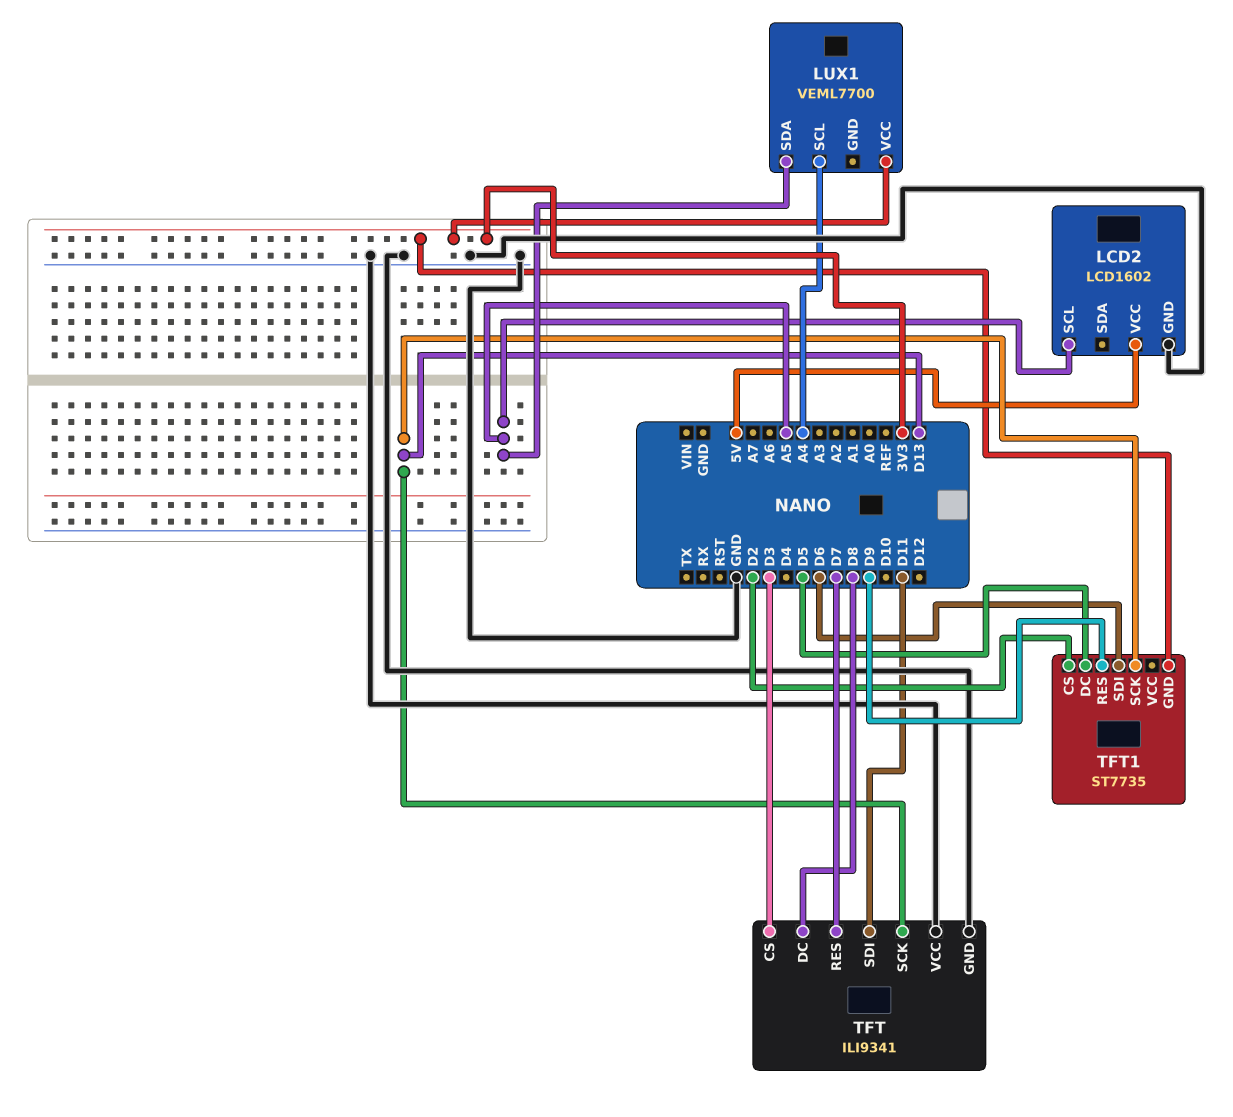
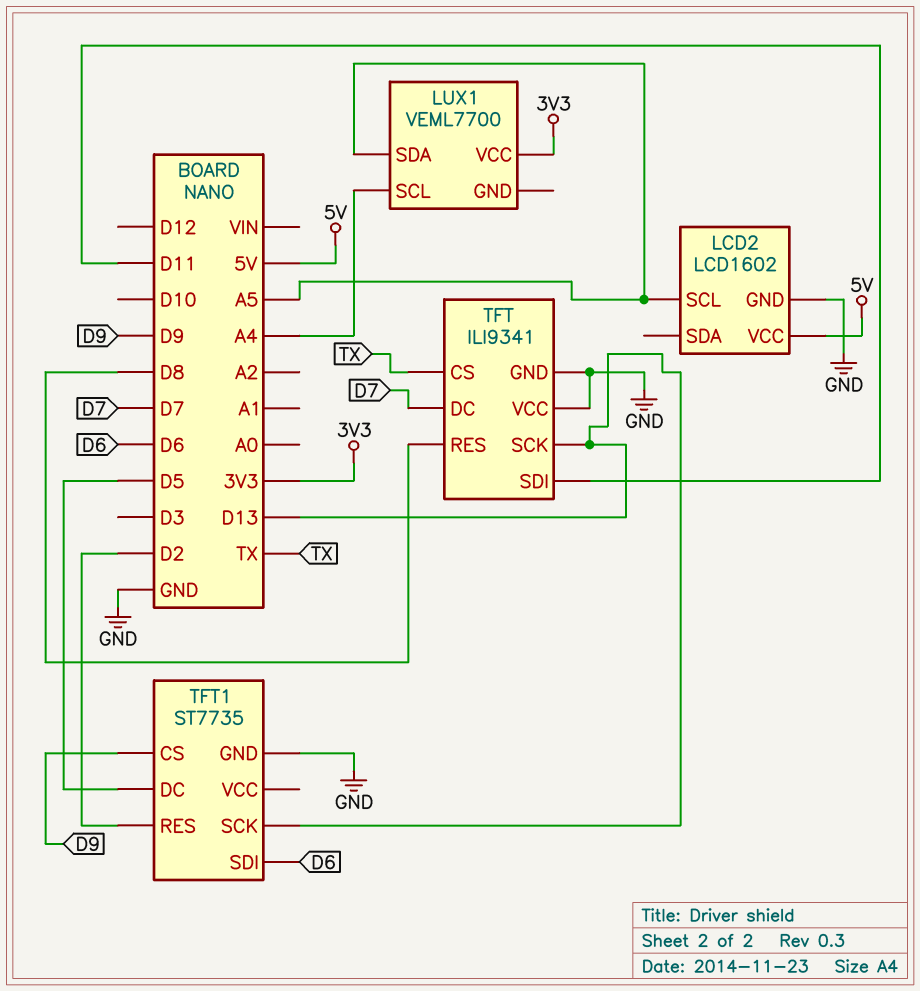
TFT pin CS: D3 -> TX
TFT pin DC: D8 -> D7
TFT pin RES: D7 -> D8
TFT1 pin CS: D2 -> D9
TFT1 pin GND: 3V3 -> GND
TFT1 pin RES: D9 -> D2

